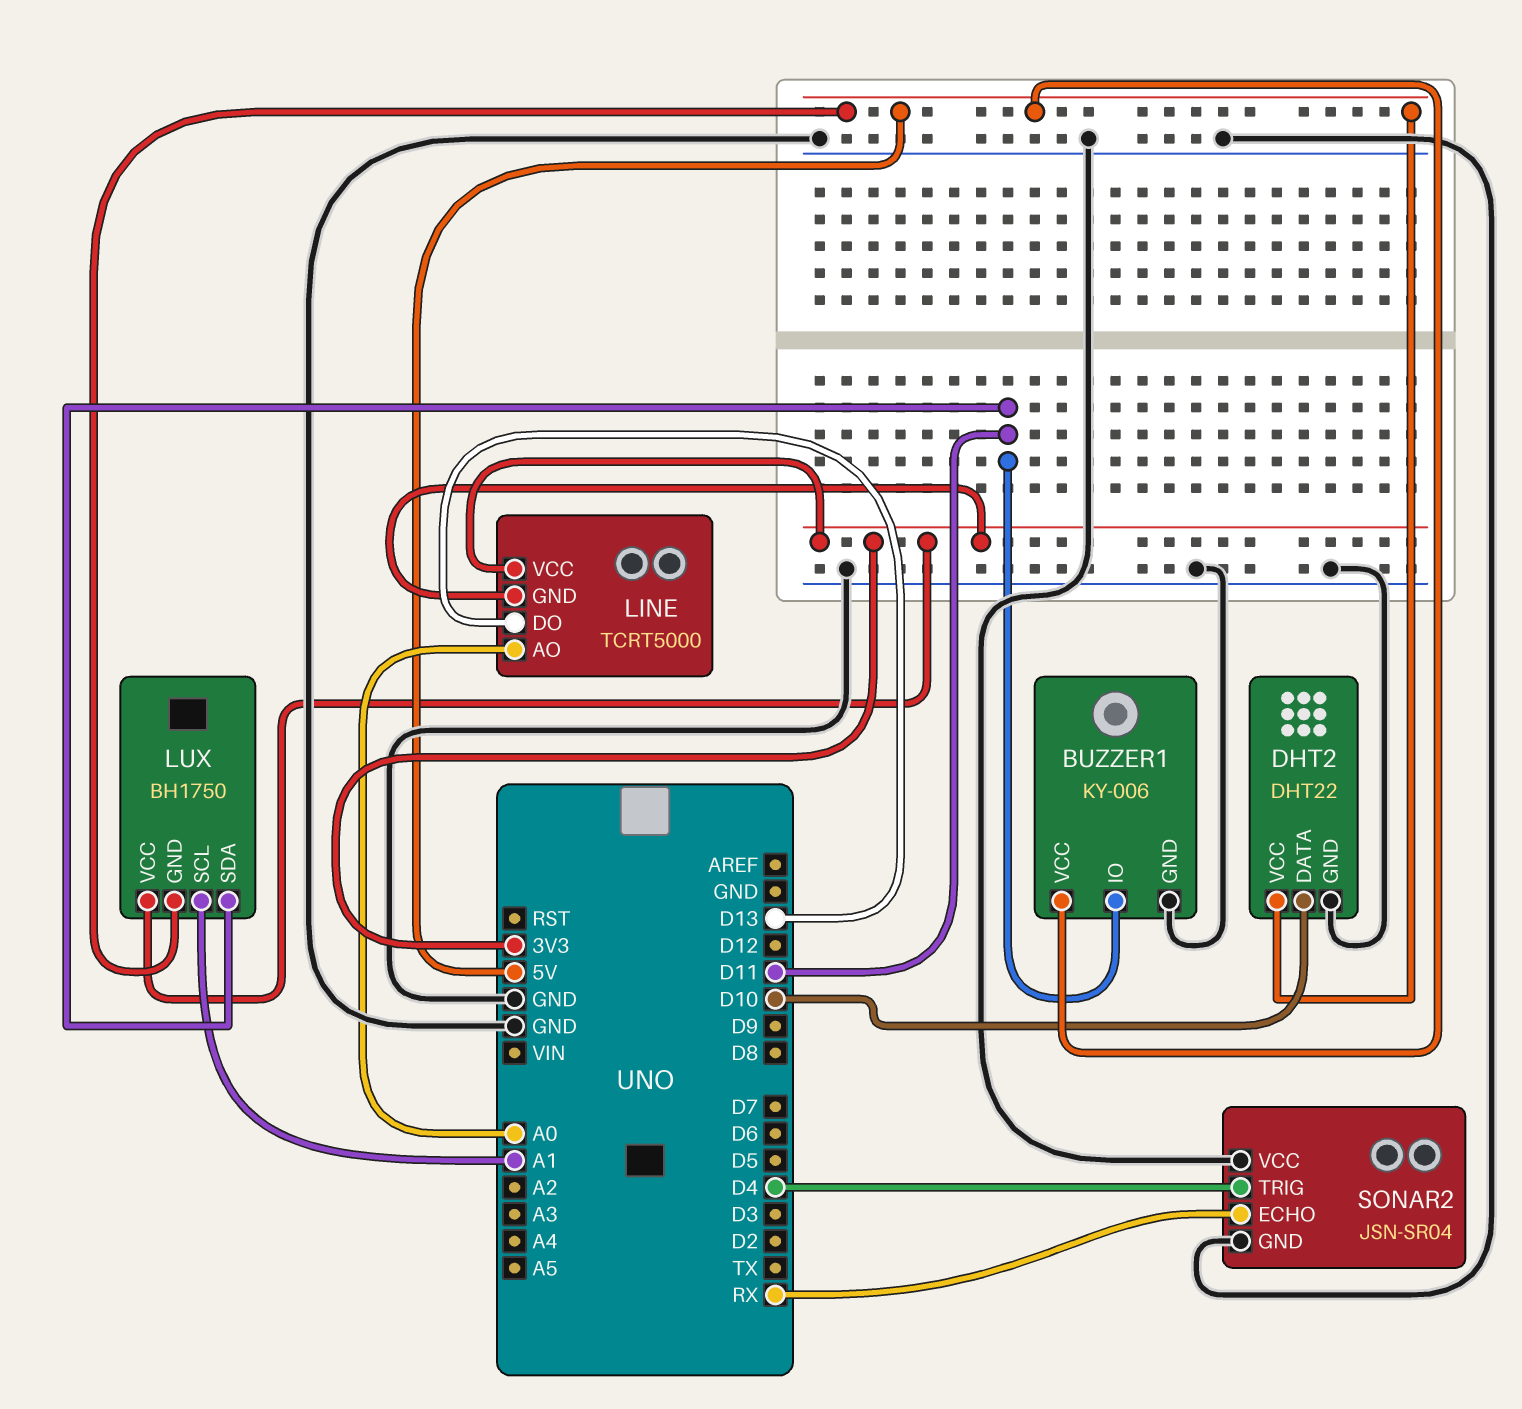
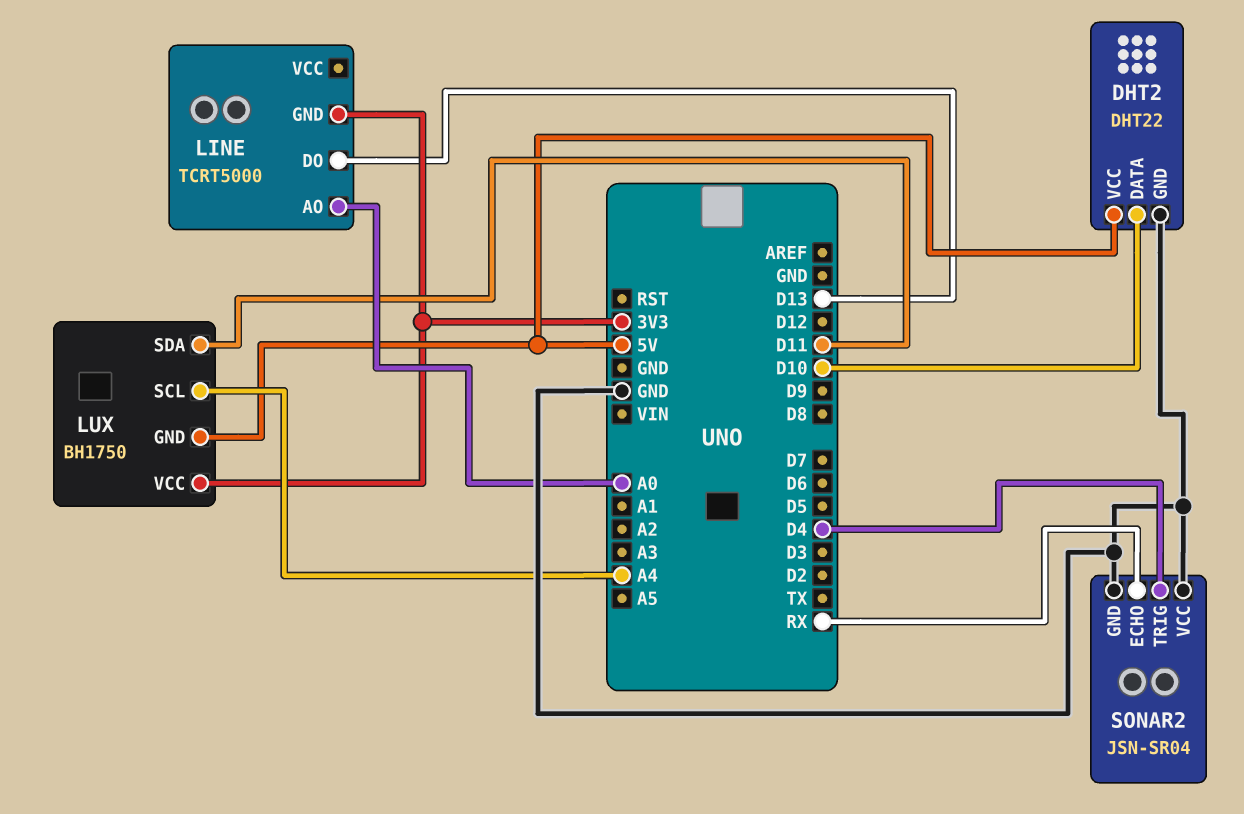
BUZZER1: KY-006 -> none
BUZZER1 pin GND: GND -> none
BUZZER1 pin IO: D11 -> none
BUZZER1 pin VCC: 5V -> none
LINE pin VCC: 3V3 -> none
LUX pin SCL: A1 -> A4

